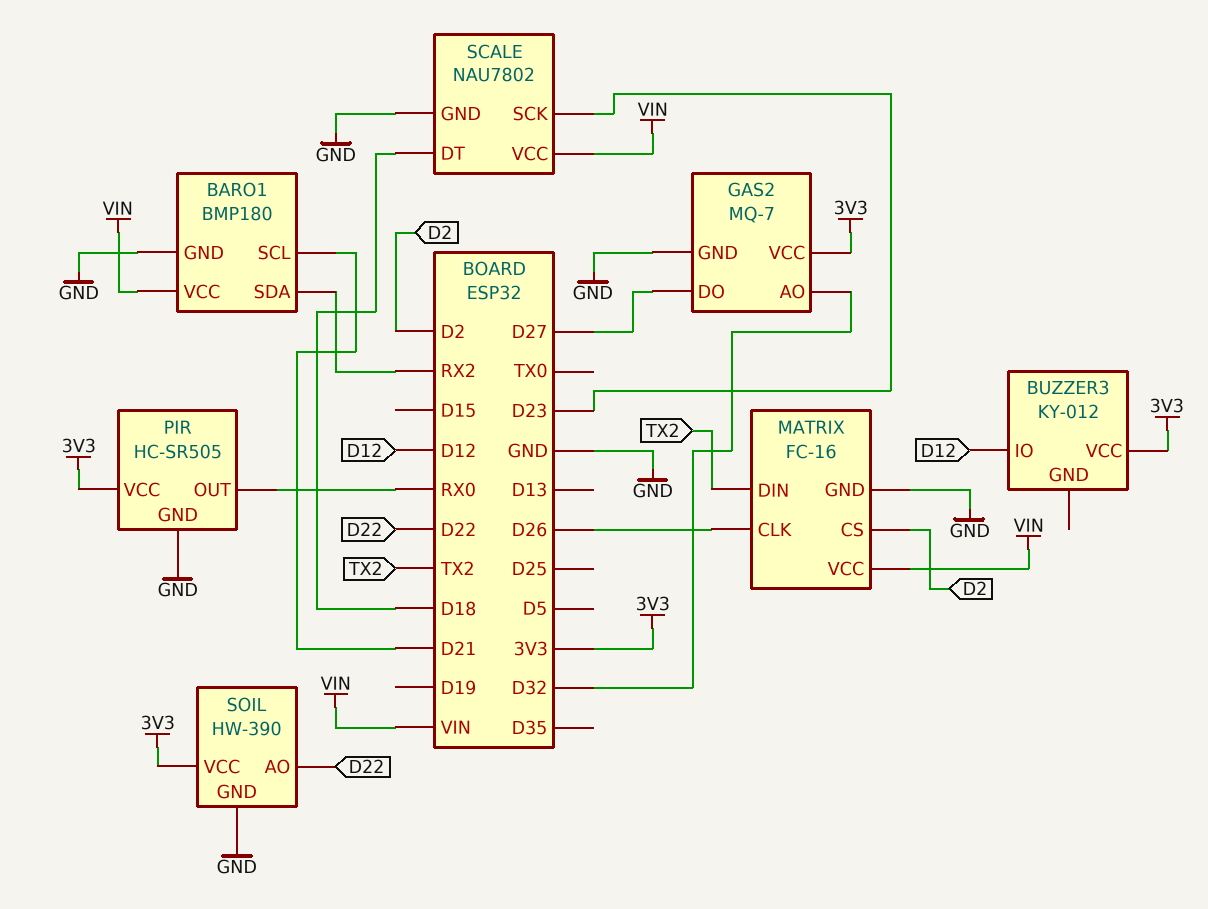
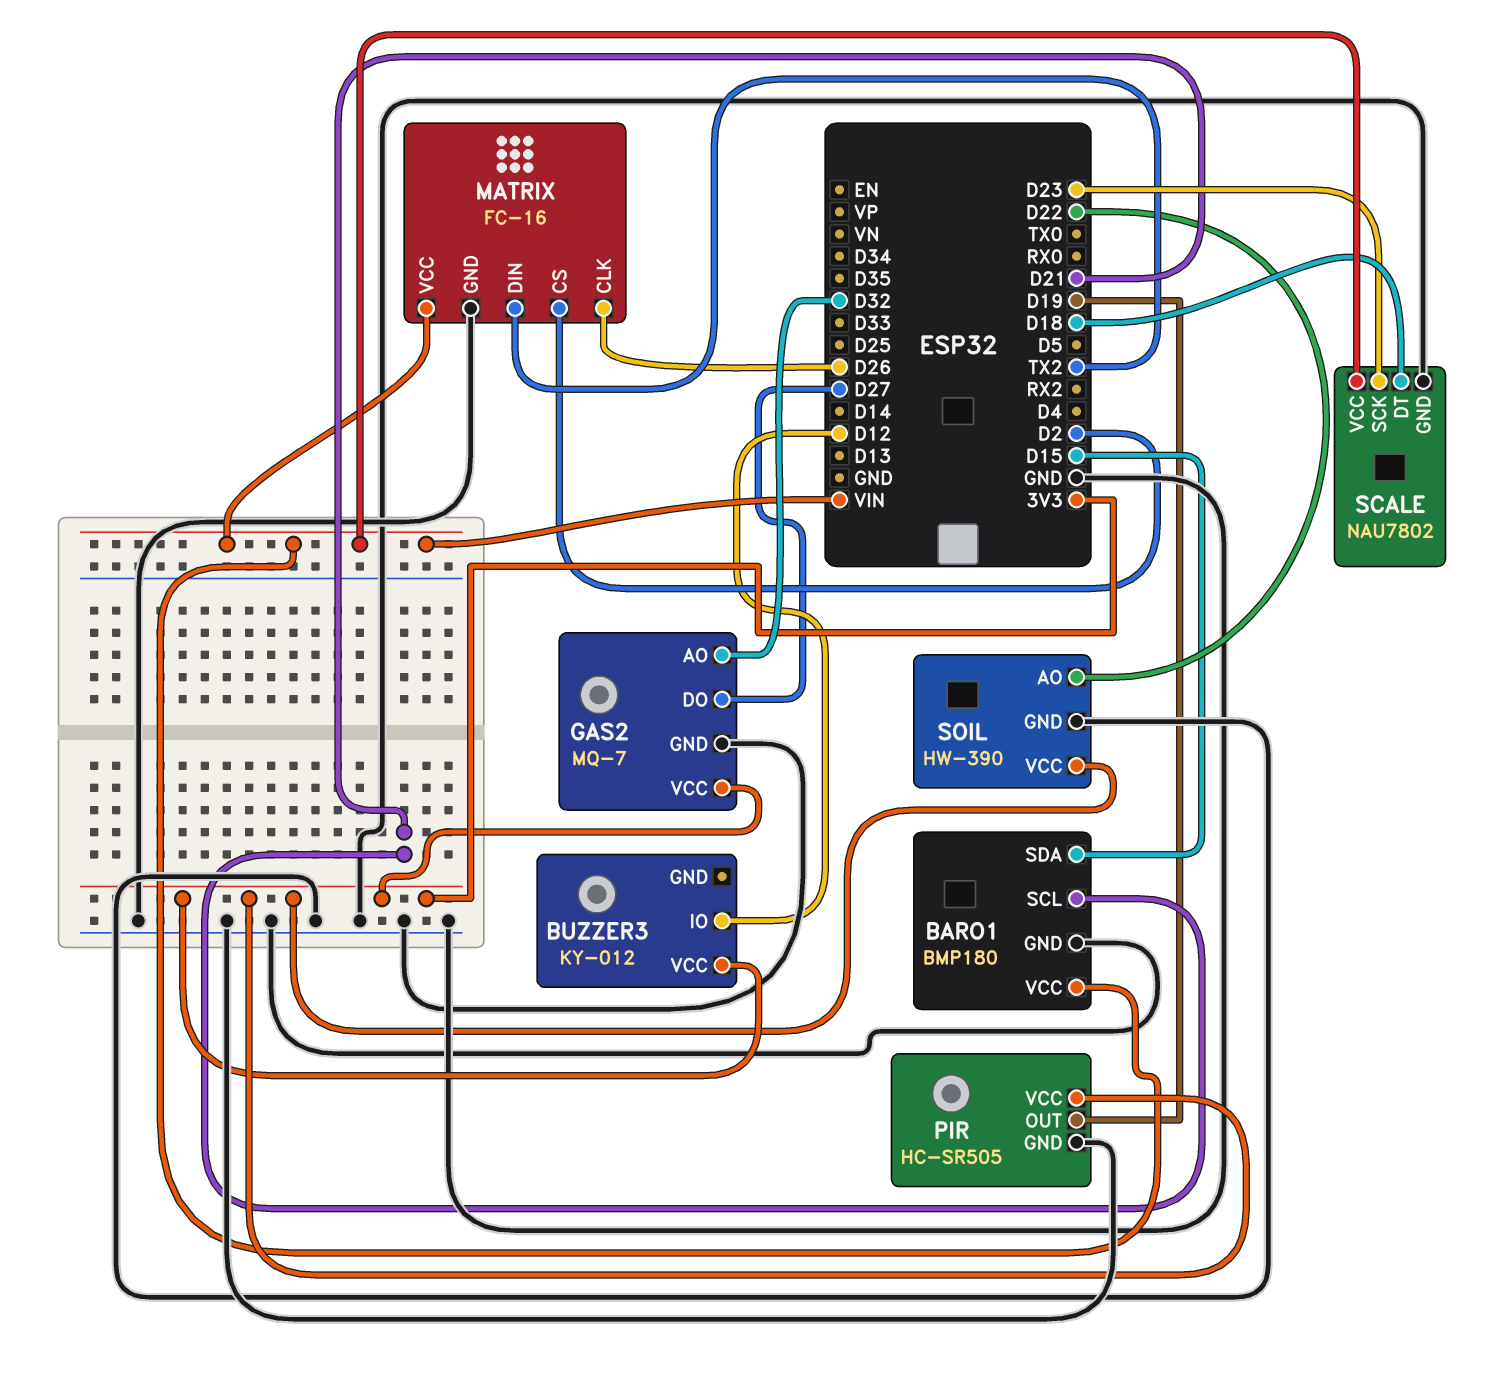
BARO1 pin SDA: RX2 -> D15
PIR pin OUT: RX0 -> D19

